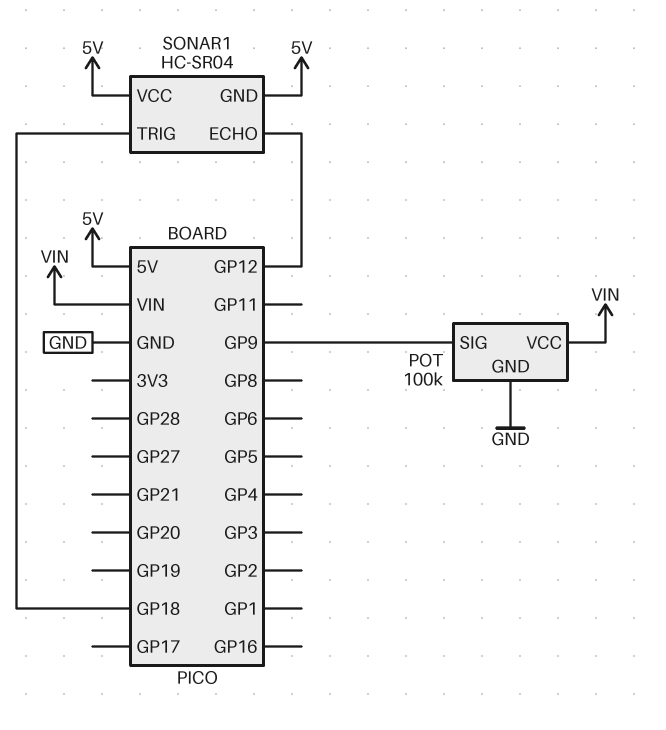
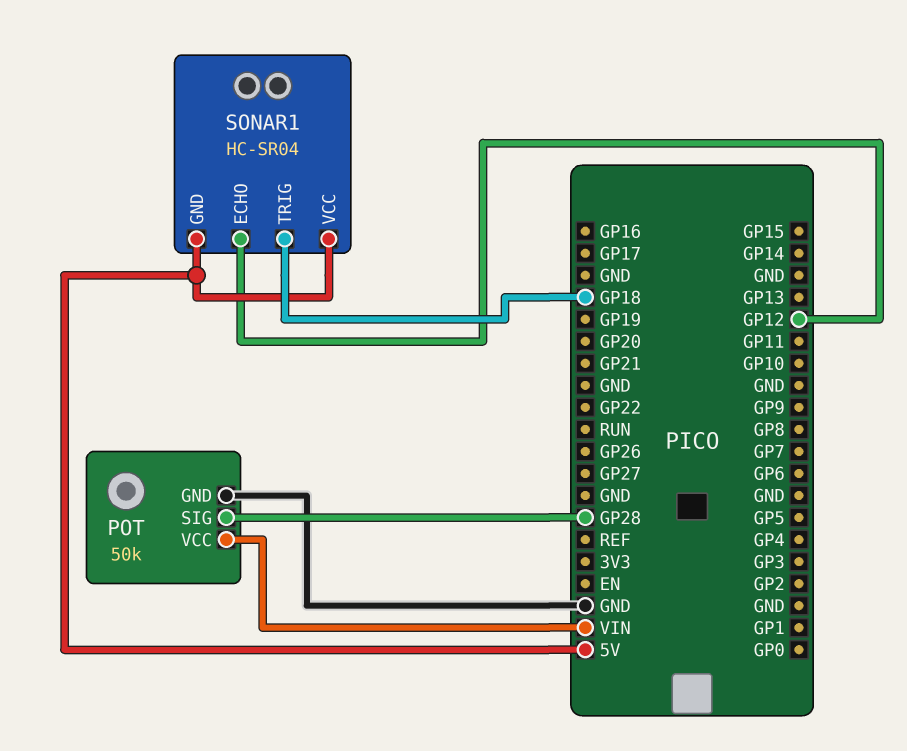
POT: 100k -> 50k
POT pin SIG: GP9 -> GP28

